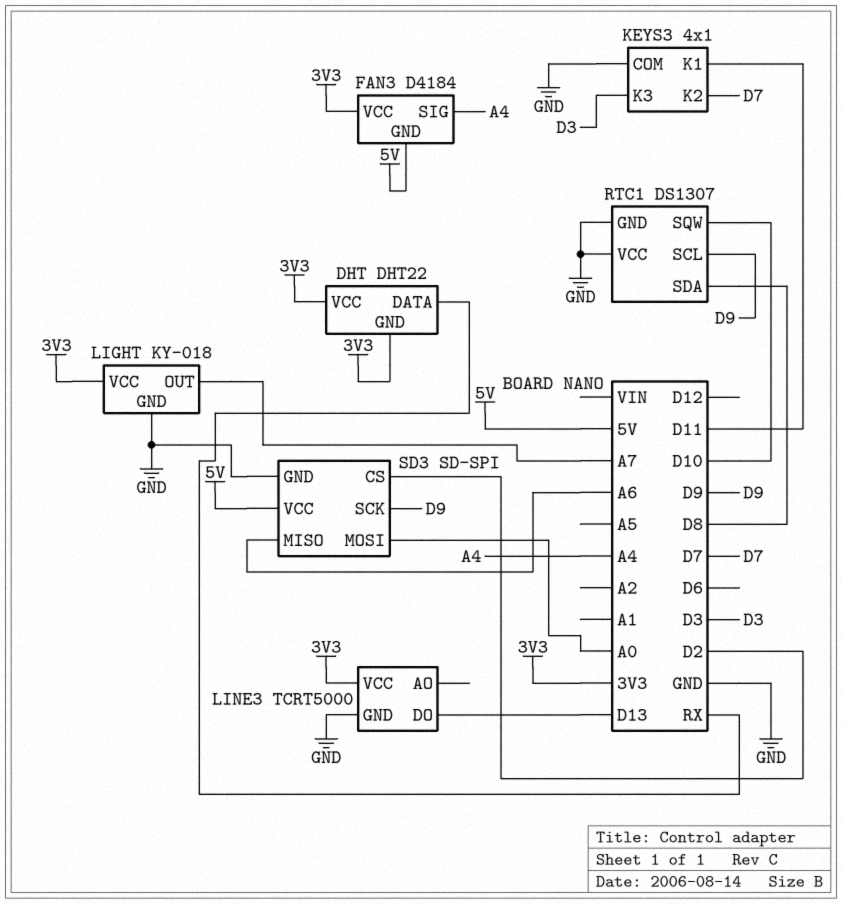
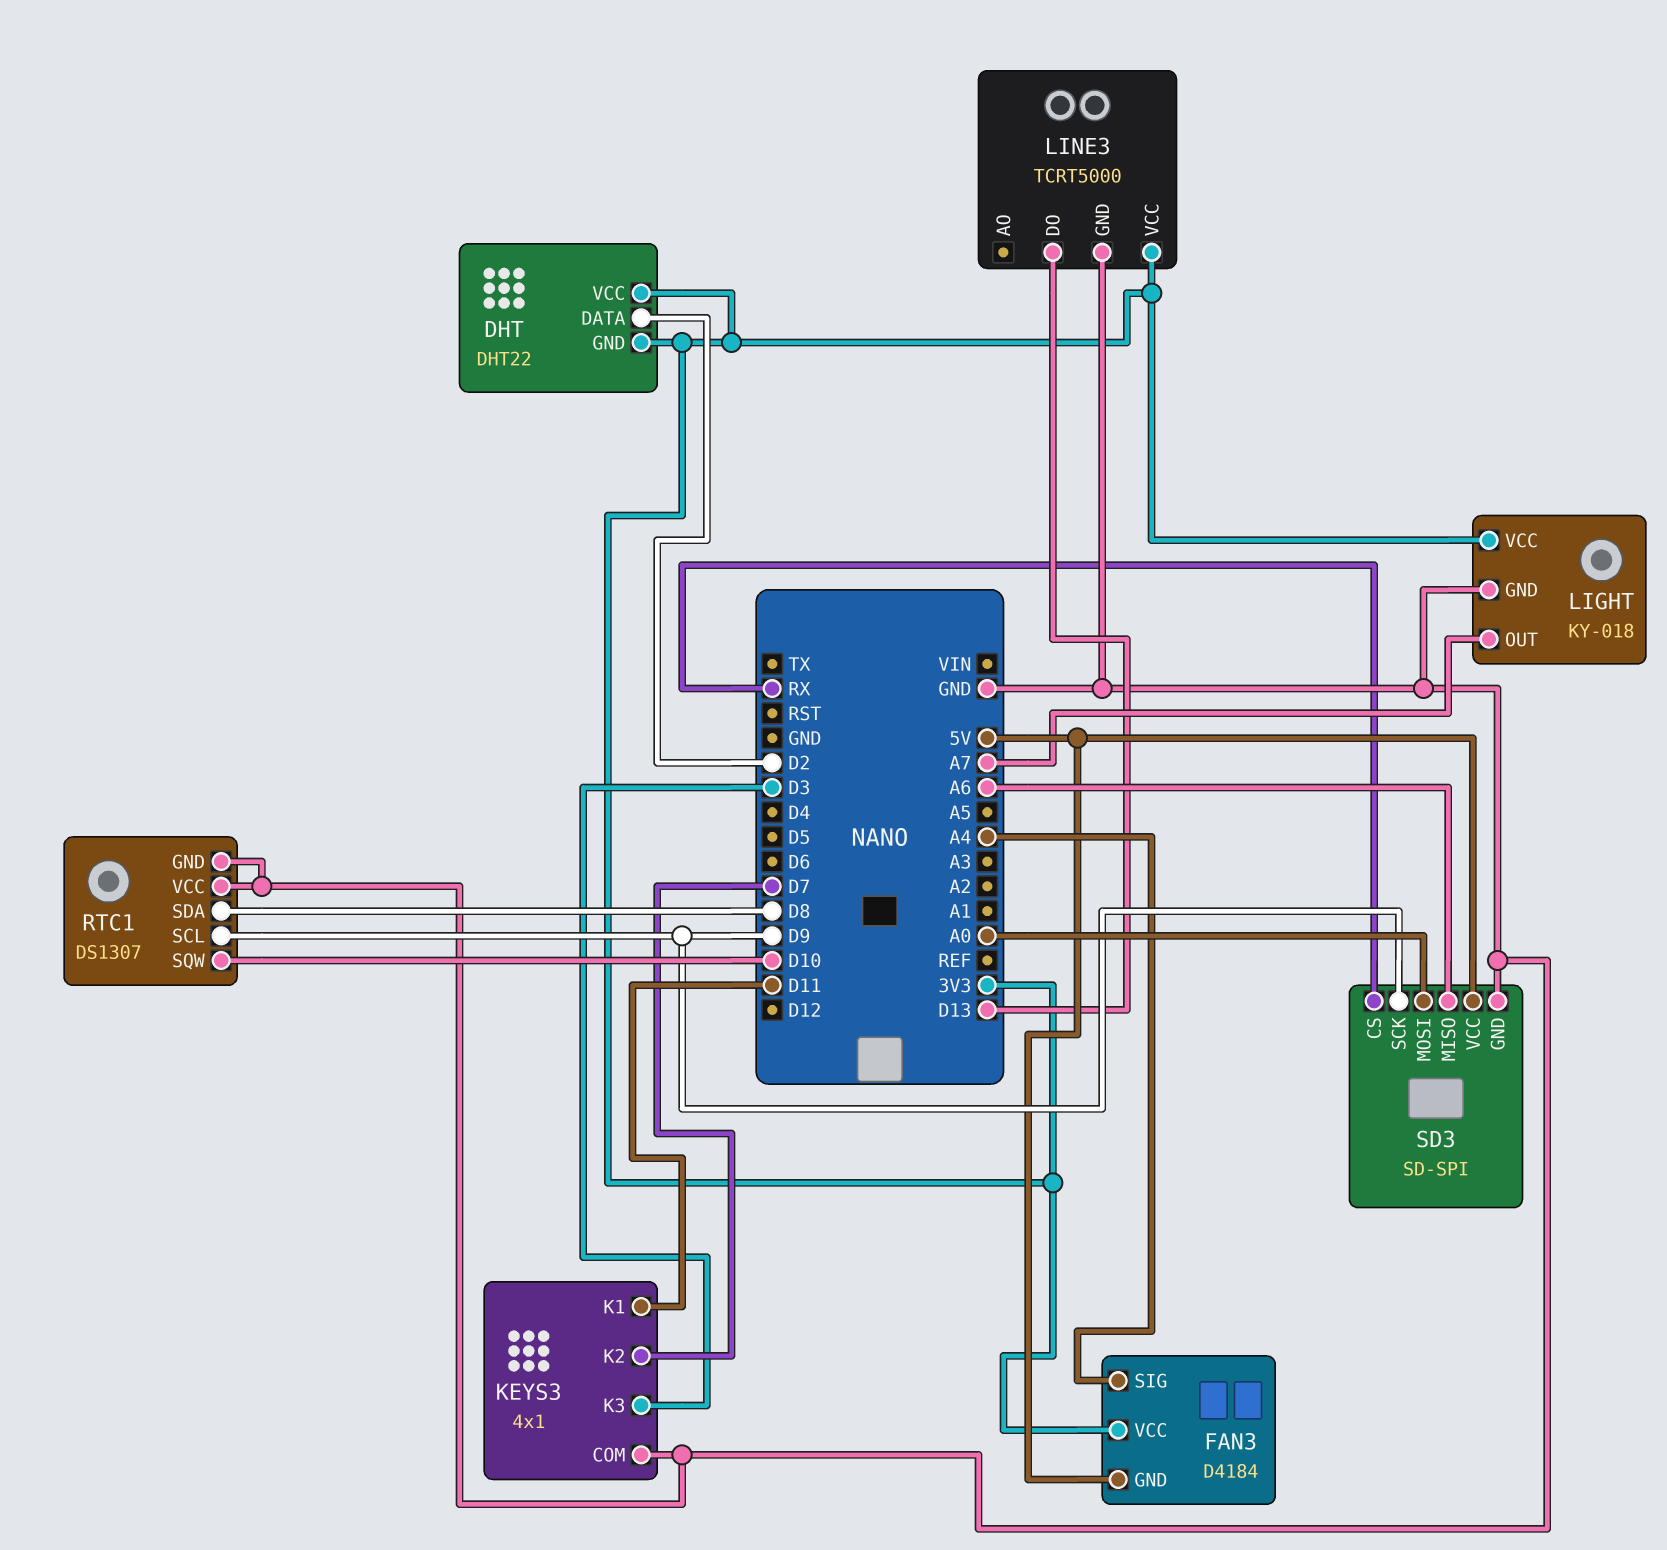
DHT pin DATA: RX -> D2
SD3 pin CS: D2 -> RX

